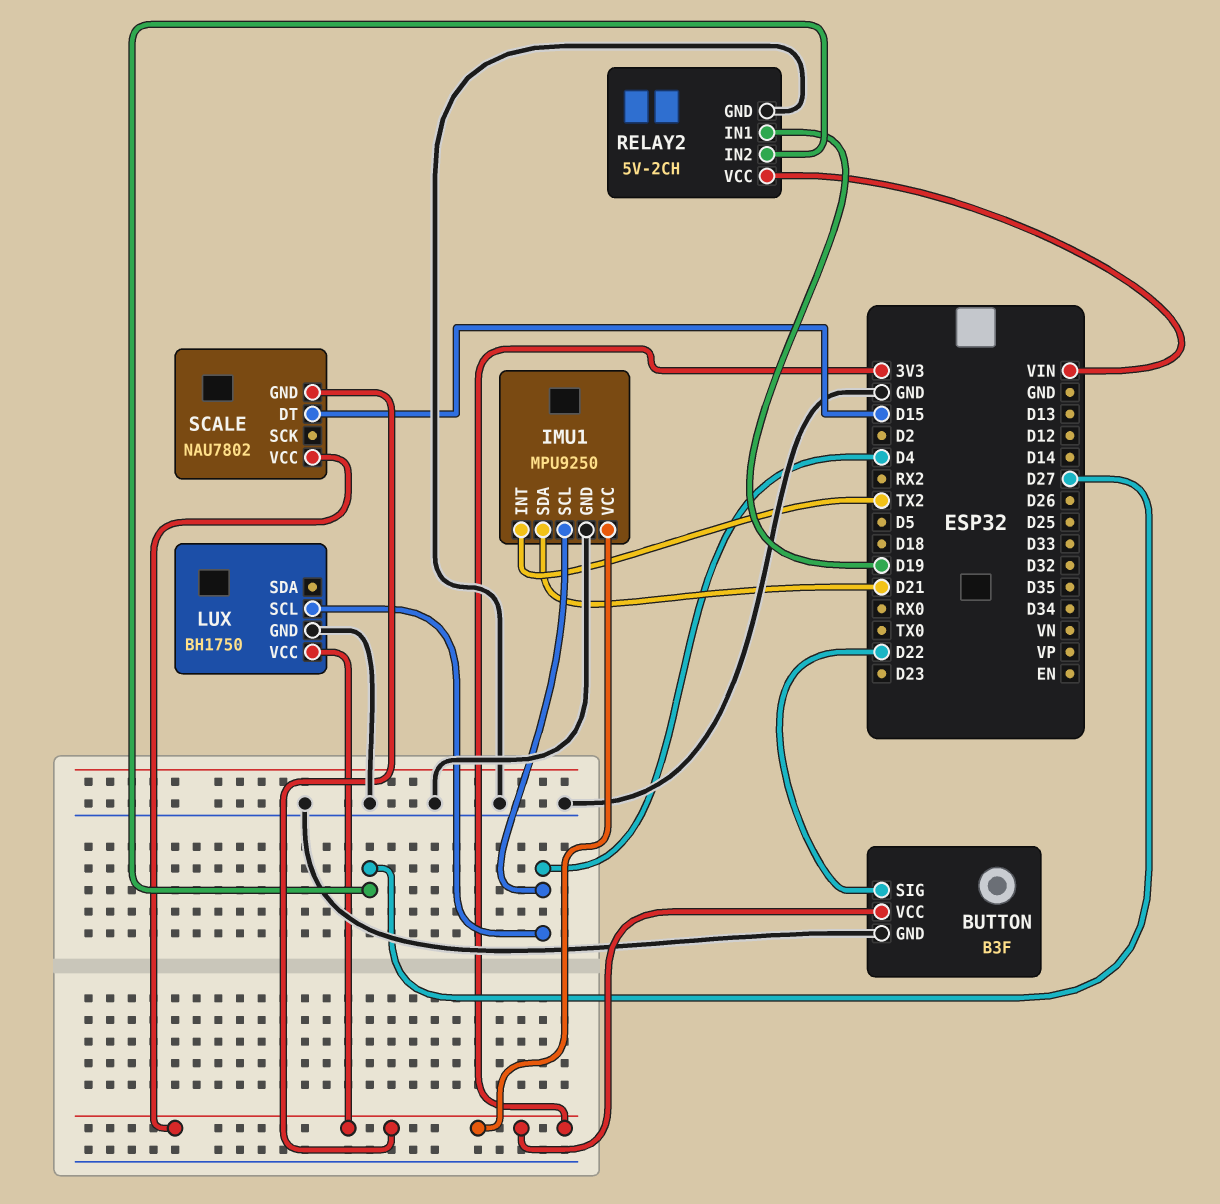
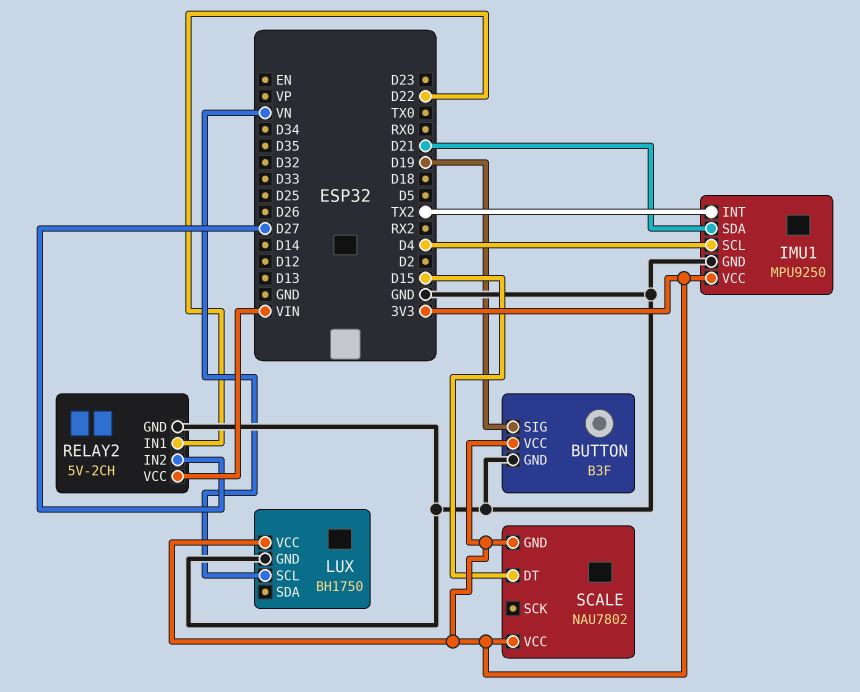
BUTTON pin SIG: D22 -> D19
LUX pin SCL: D4 -> VN
RELAY2 pin IN1: D19 -> D22

